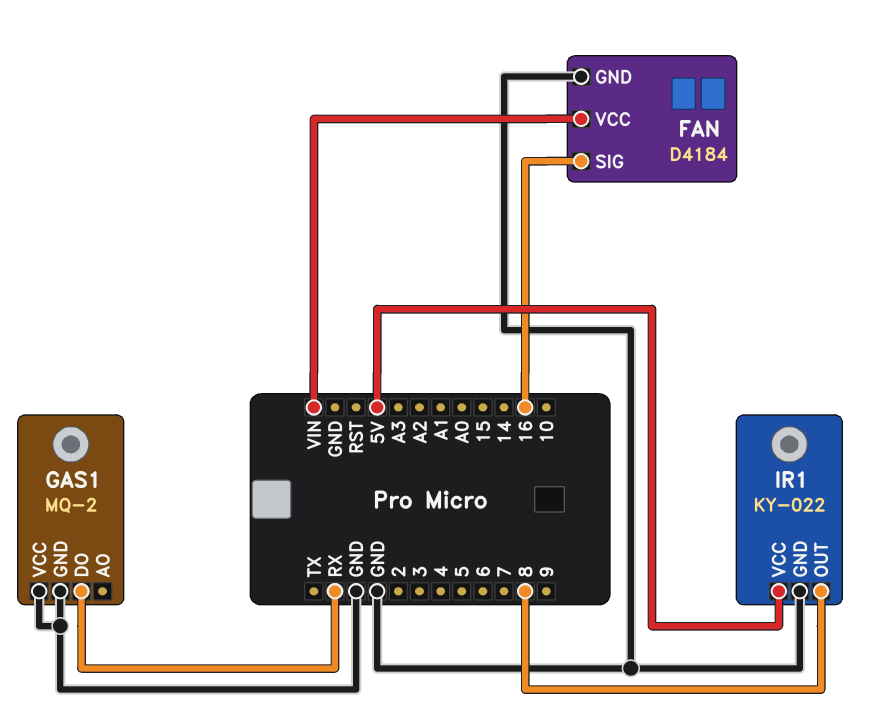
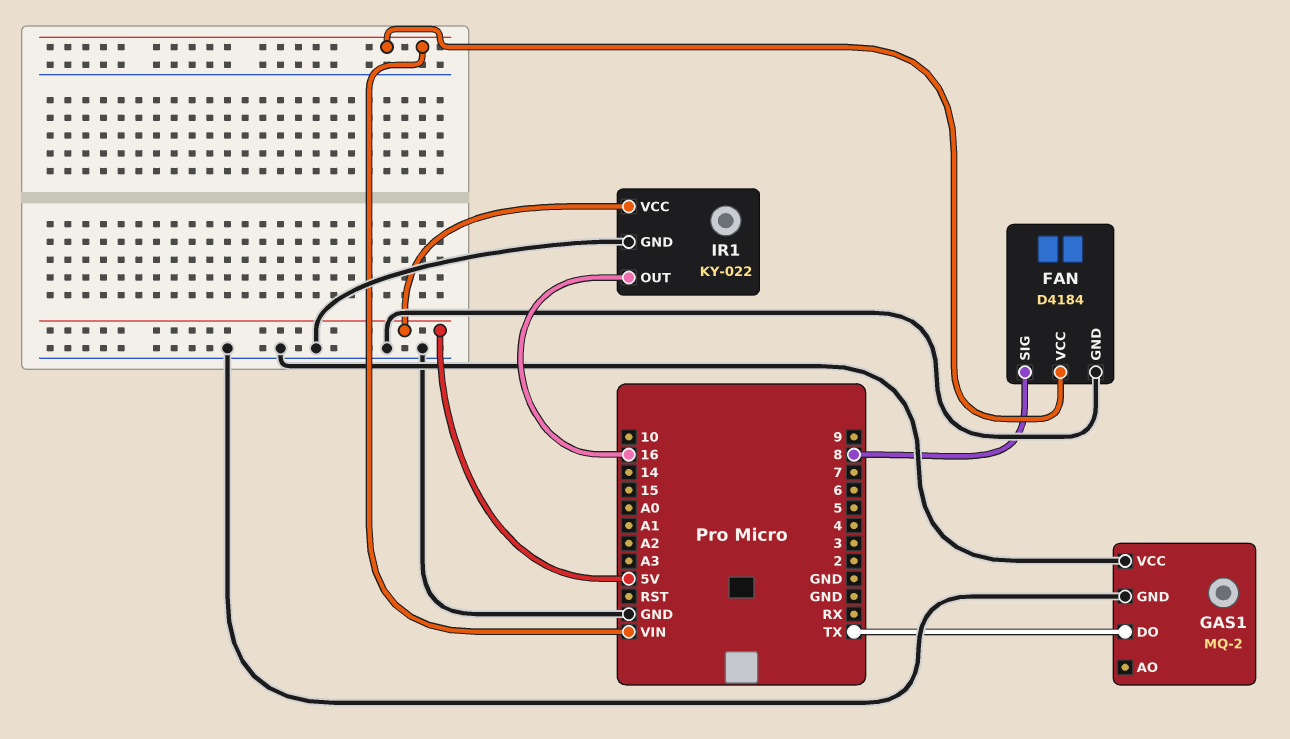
FAN pin SIG: 16 -> 8
GAS1 pin DO: RX -> TX
IR1 pin OUT: 8 -> 16

